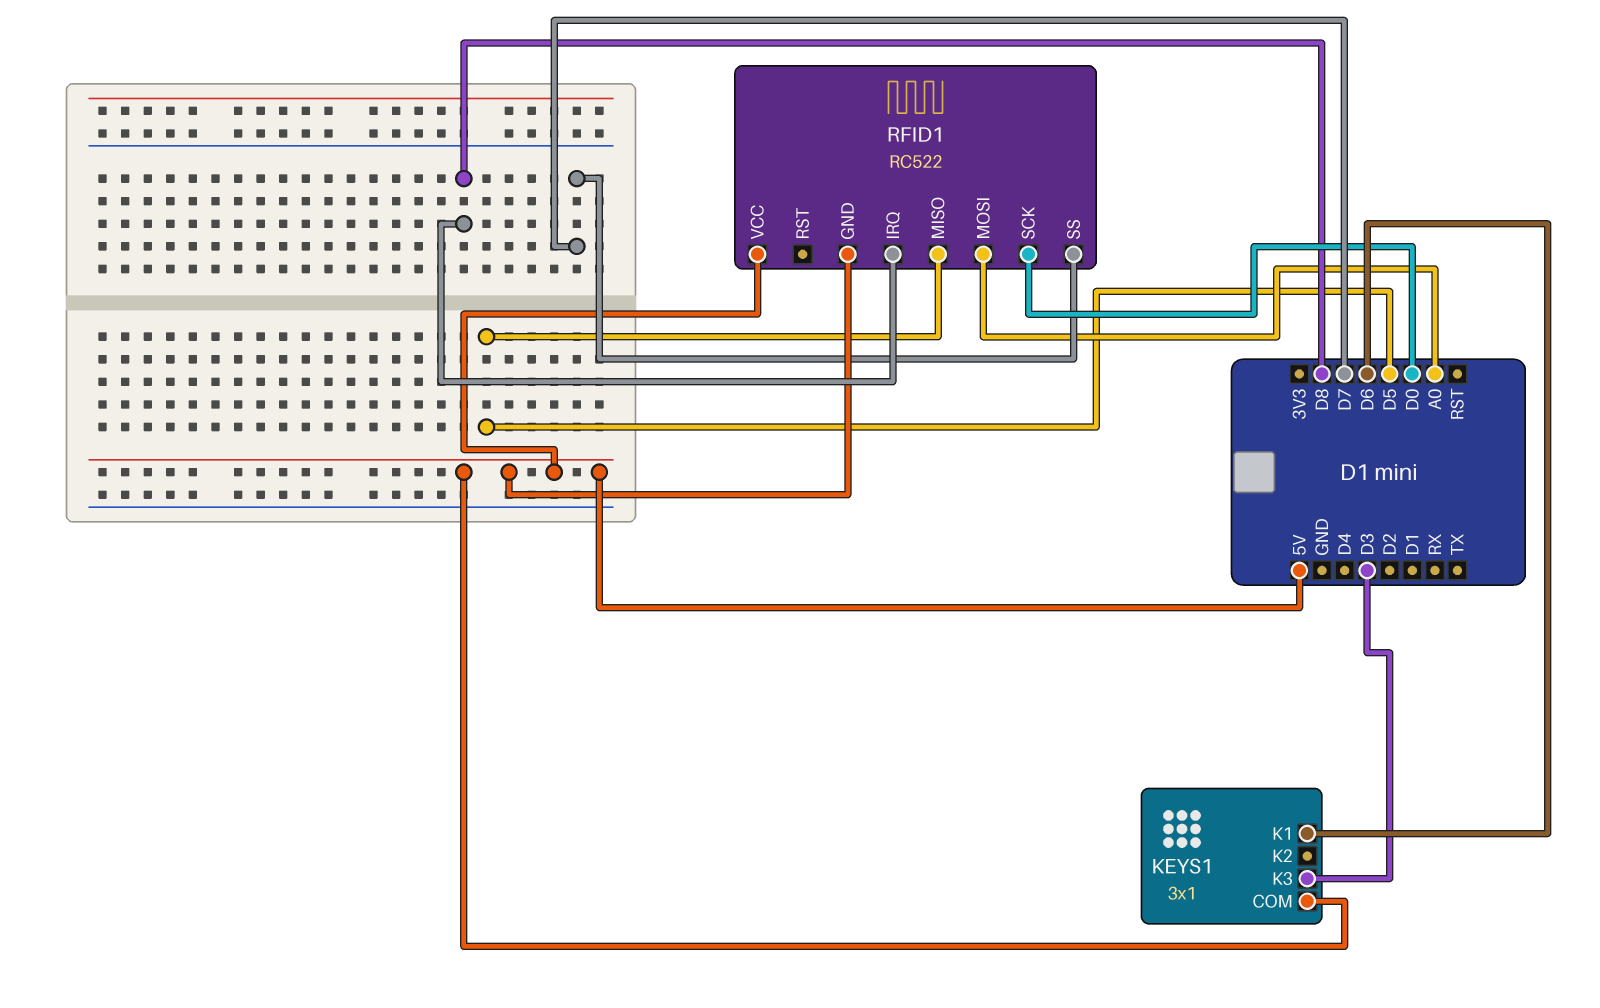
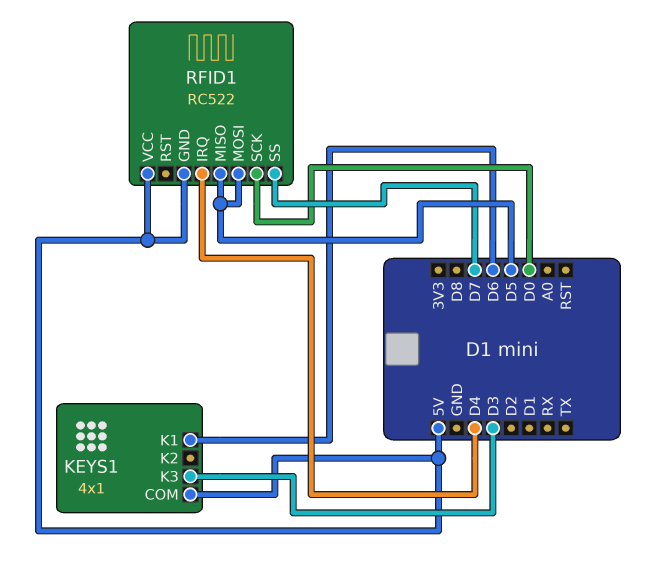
KEYS1: 3x1 -> 4x1
RFID1 pin IRQ: D8 -> D4
RFID1 pin MOSI: A0 -> D5

